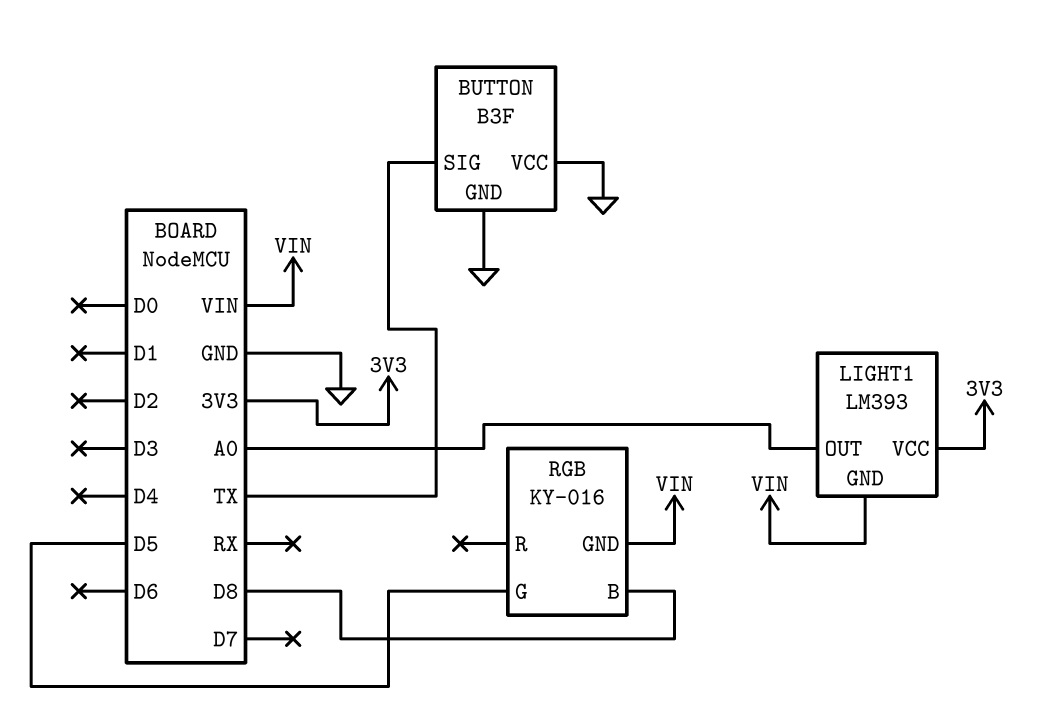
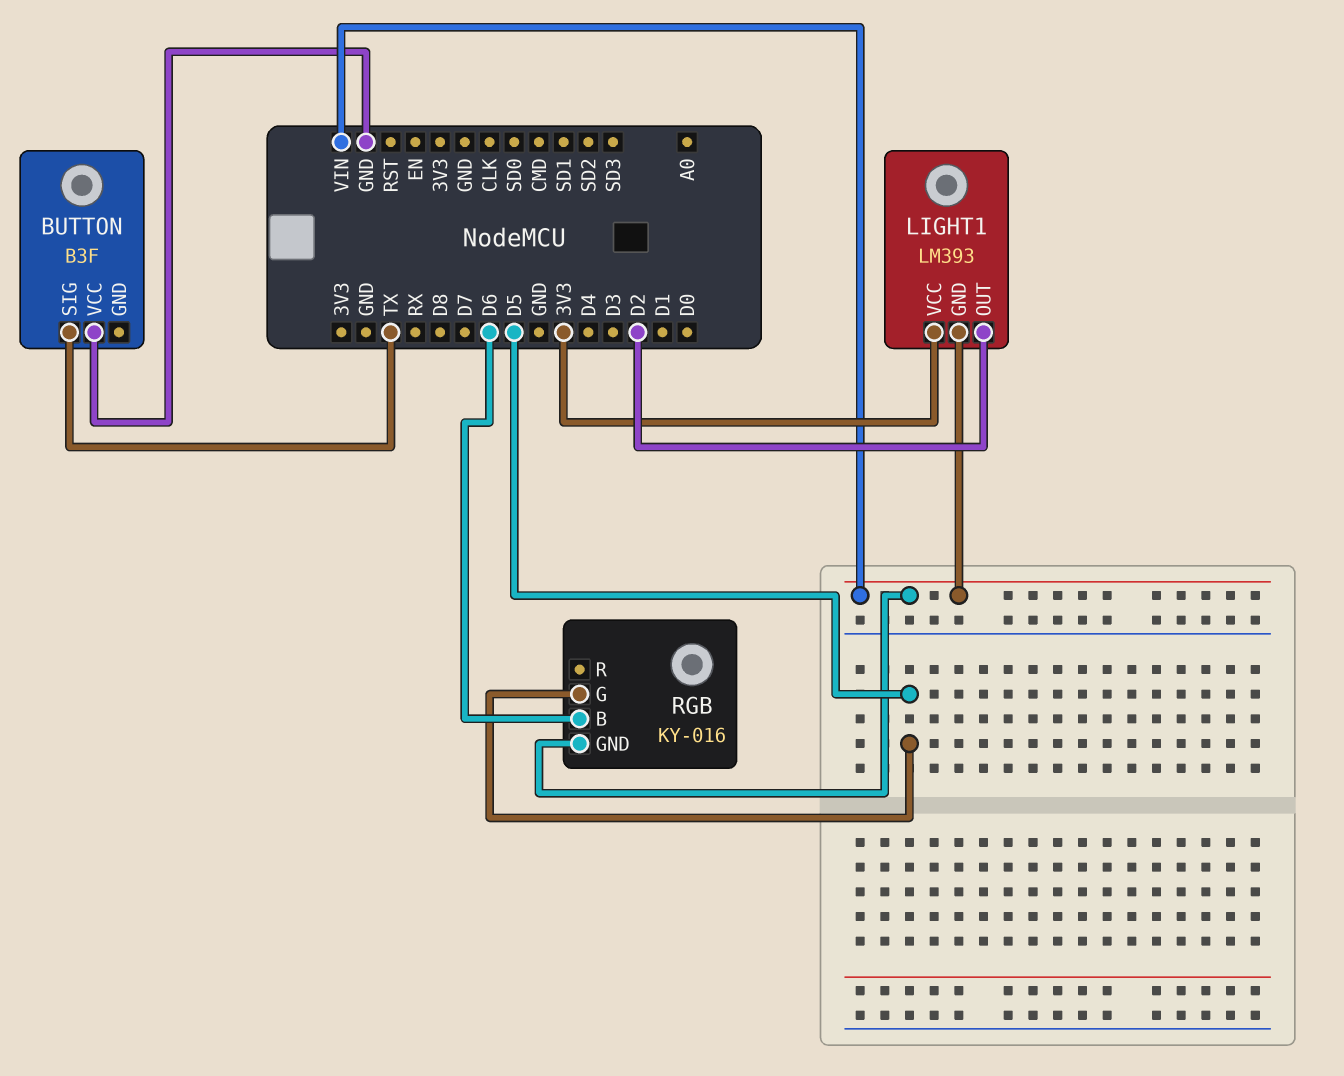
BUTTON pin GND: GND -> none
LIGHT1 pin OUT: A0 -> D2
RGB pin B: D8 -> D6

